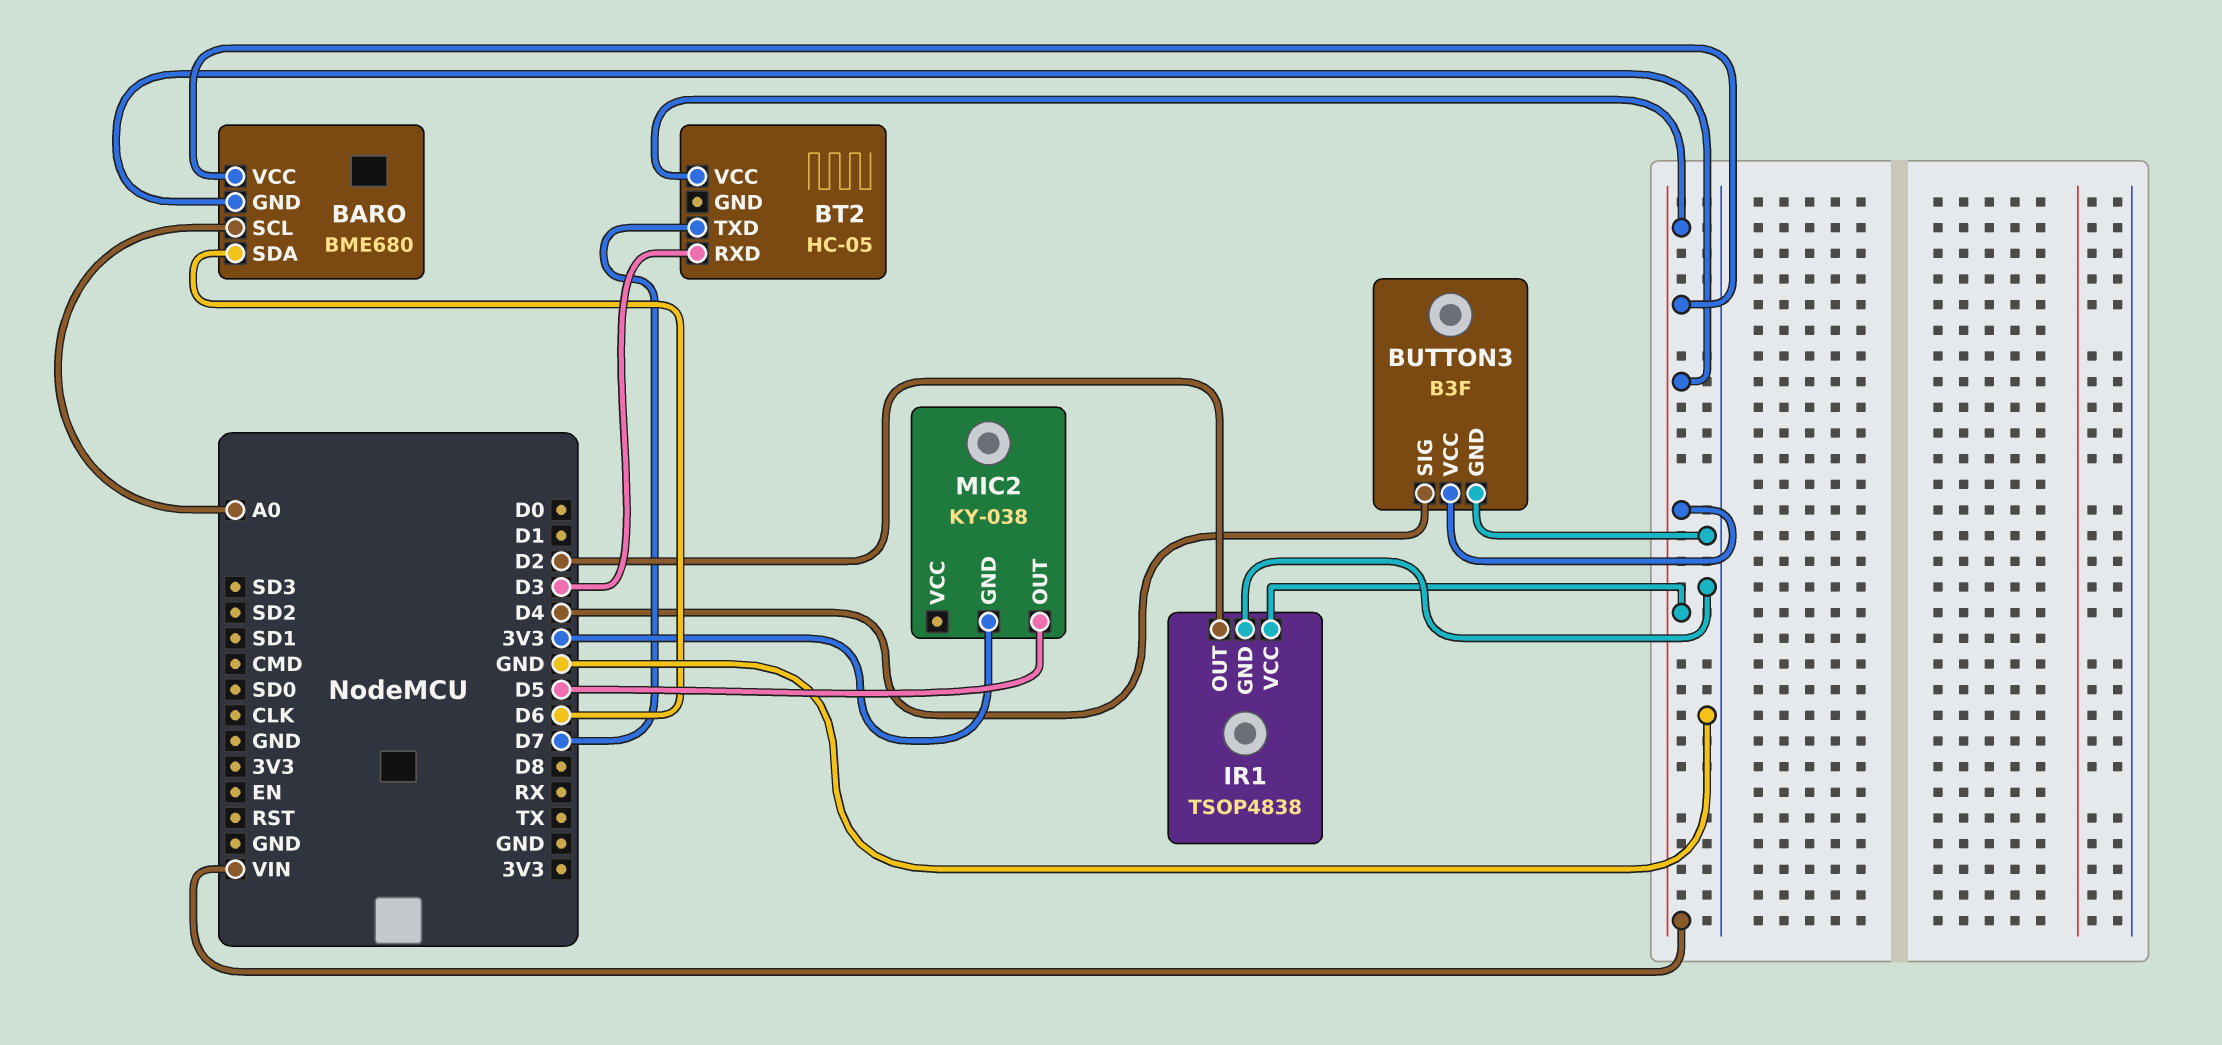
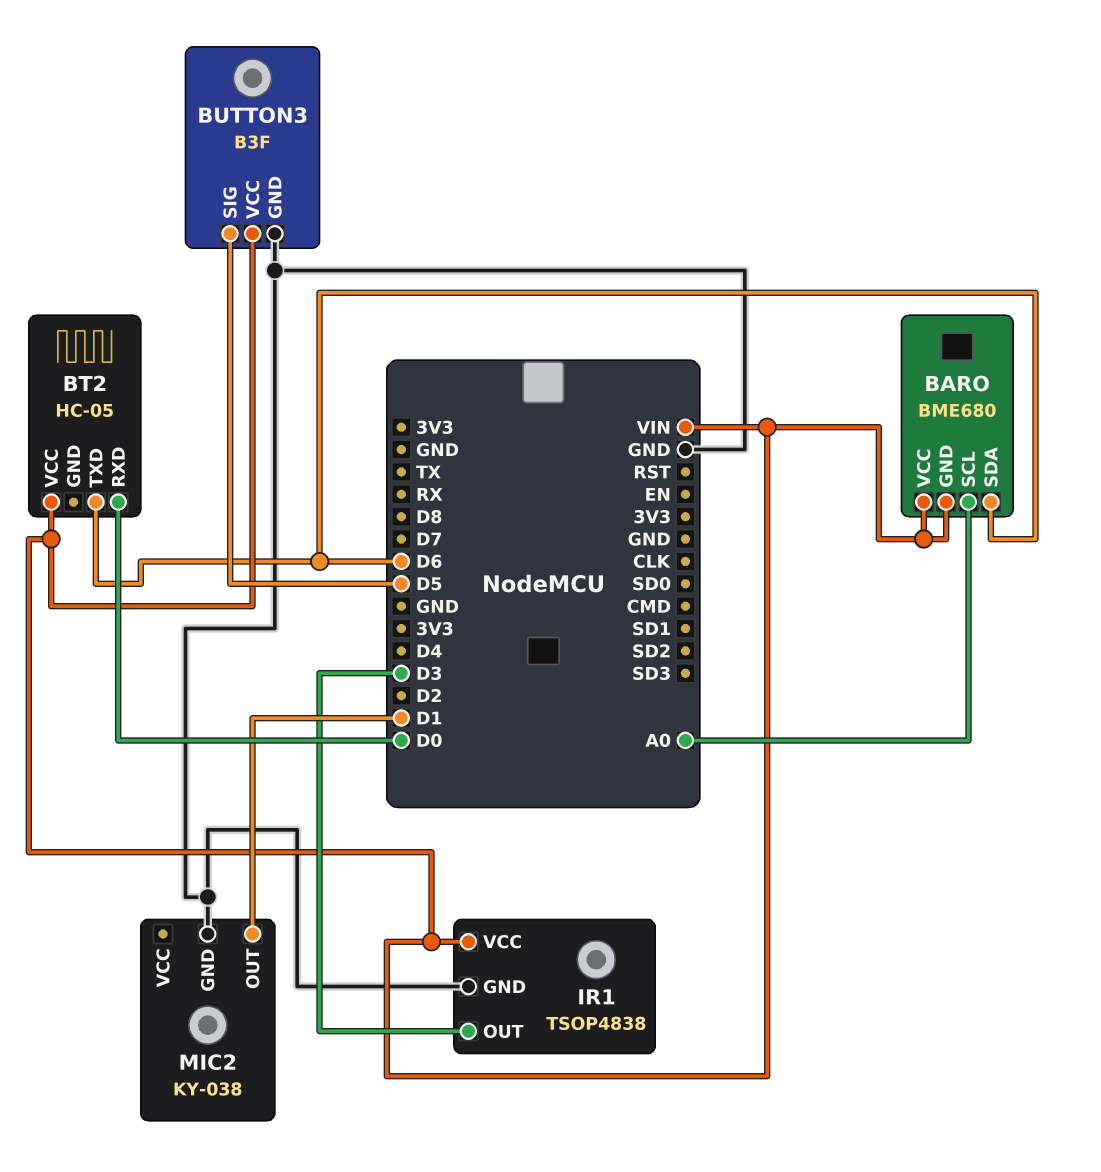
BT2 pin RXD: D3 -> D0
BT2 pin TXD: D7 -> D6
BUTTON3 pin SIG: D4 -> D5
IR1 pin OUT: D2 -> D3
MIC2 pin GND: 3V3 -> GND
MIC2 pin OUT: D5 -> D1

